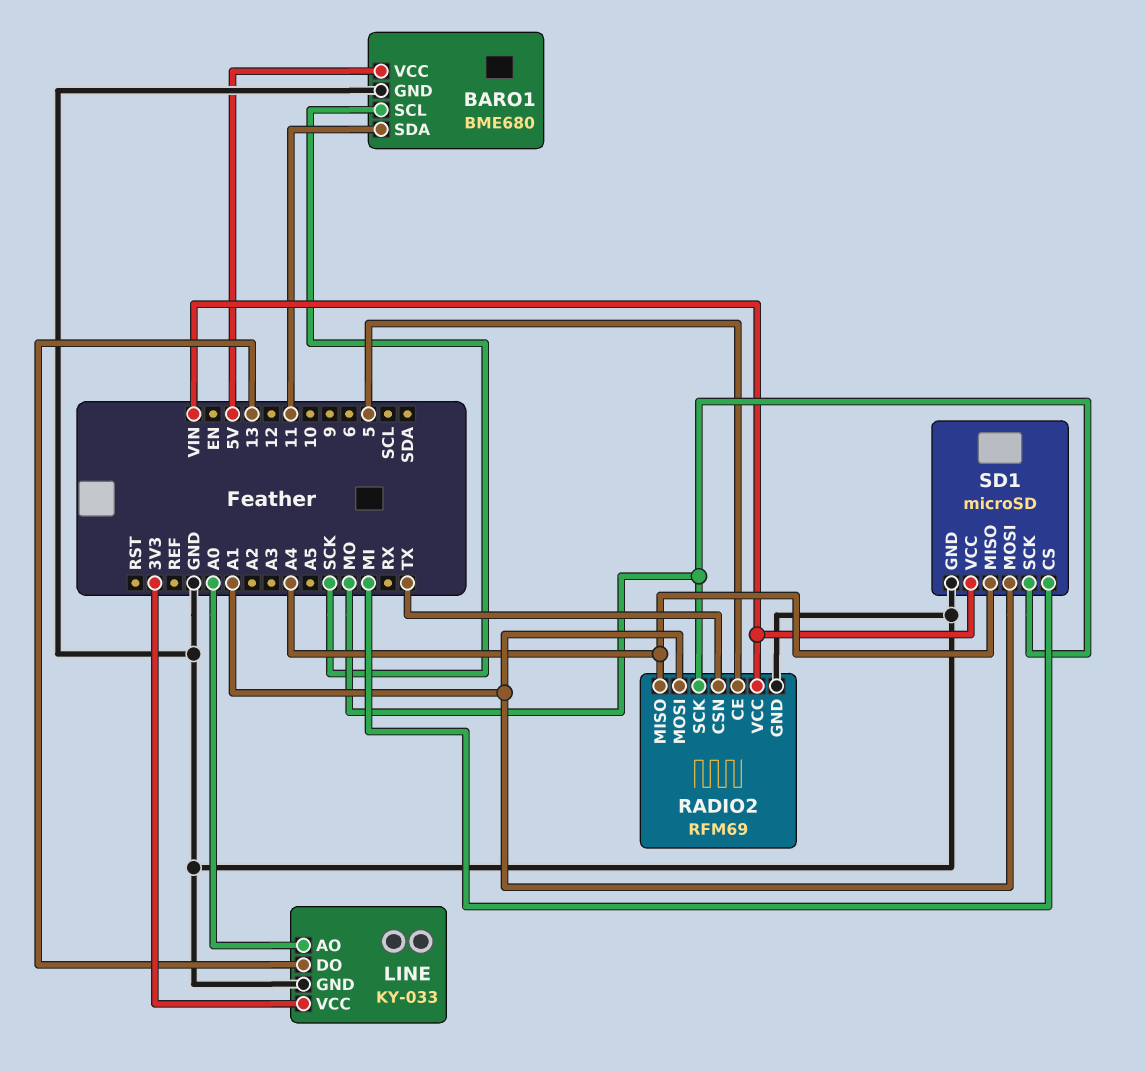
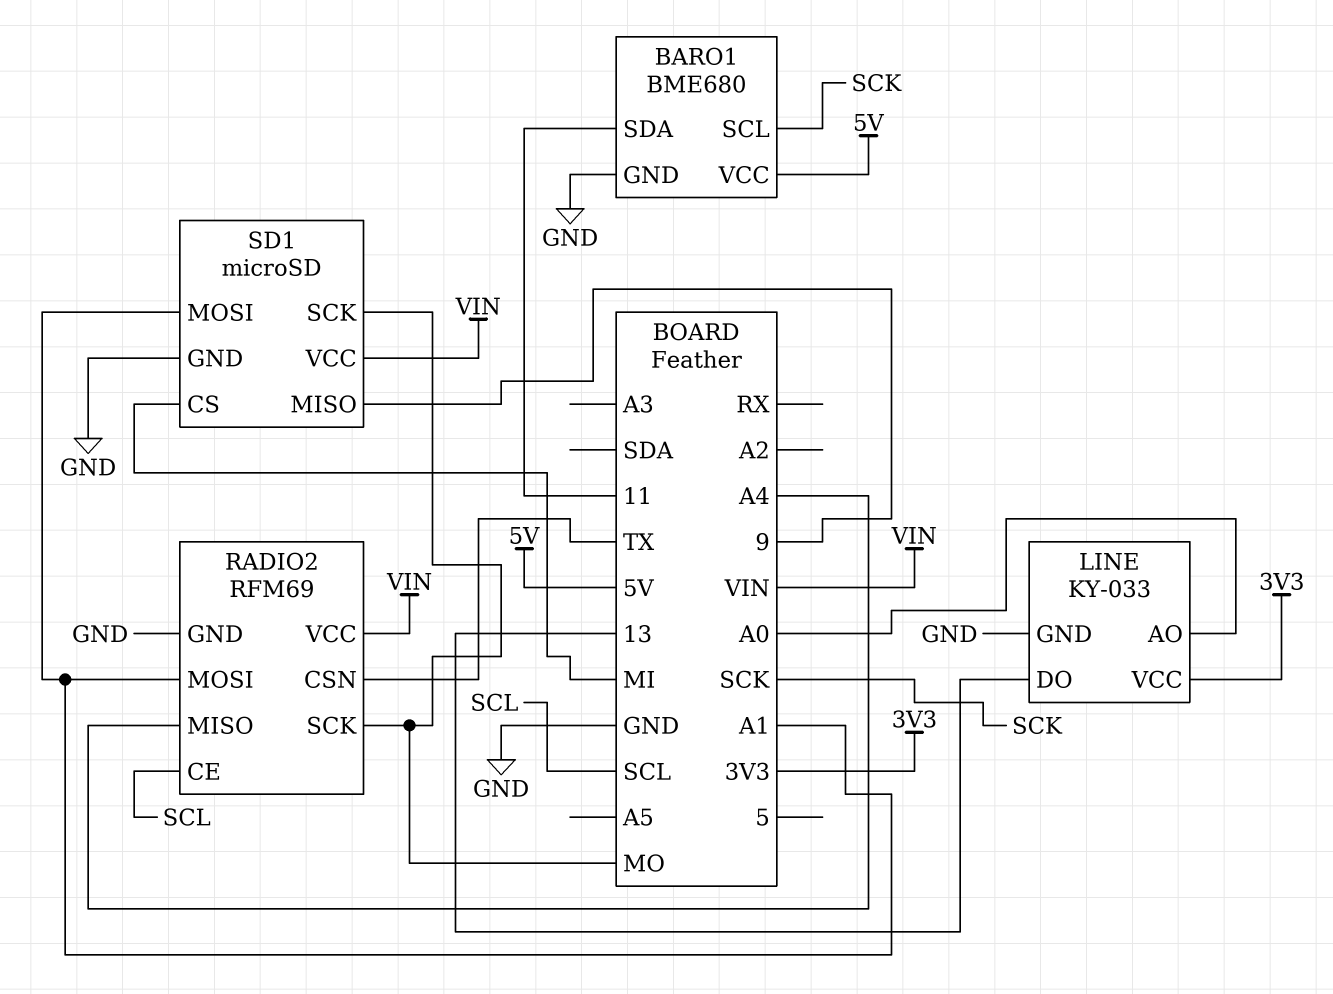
RADIO2 pin CE: 5 -> SCL
SD1 pin MISO: A4 -> 9

